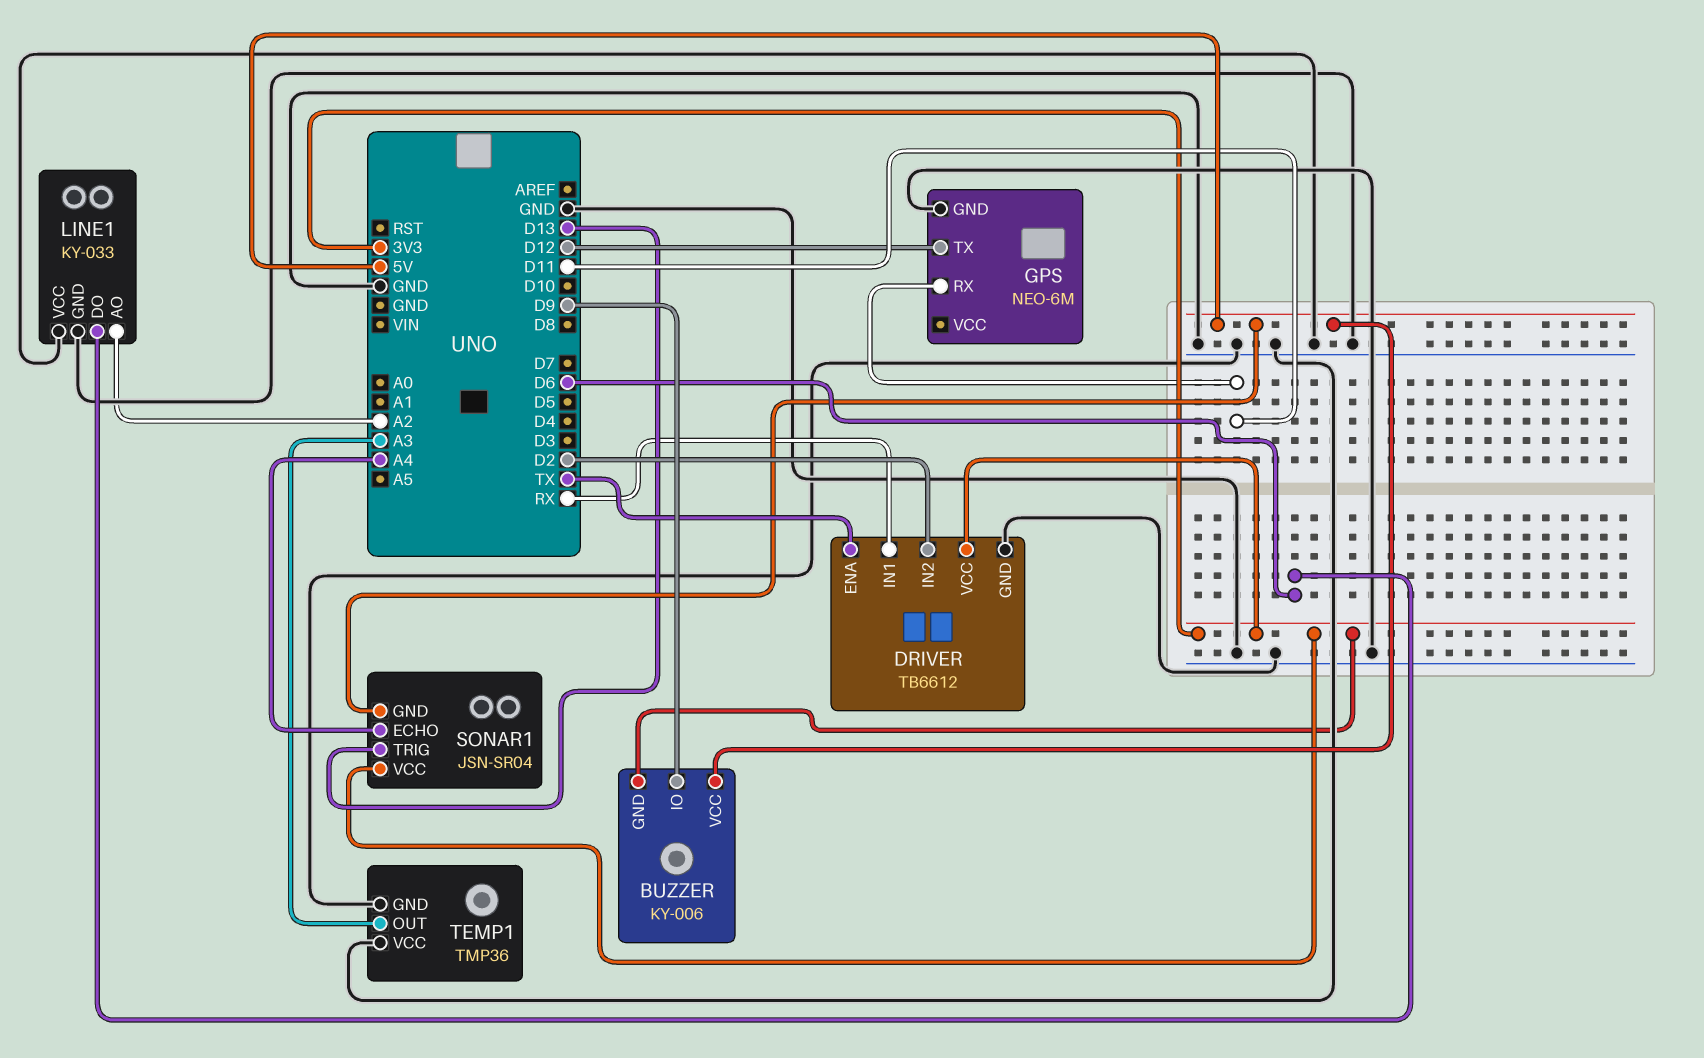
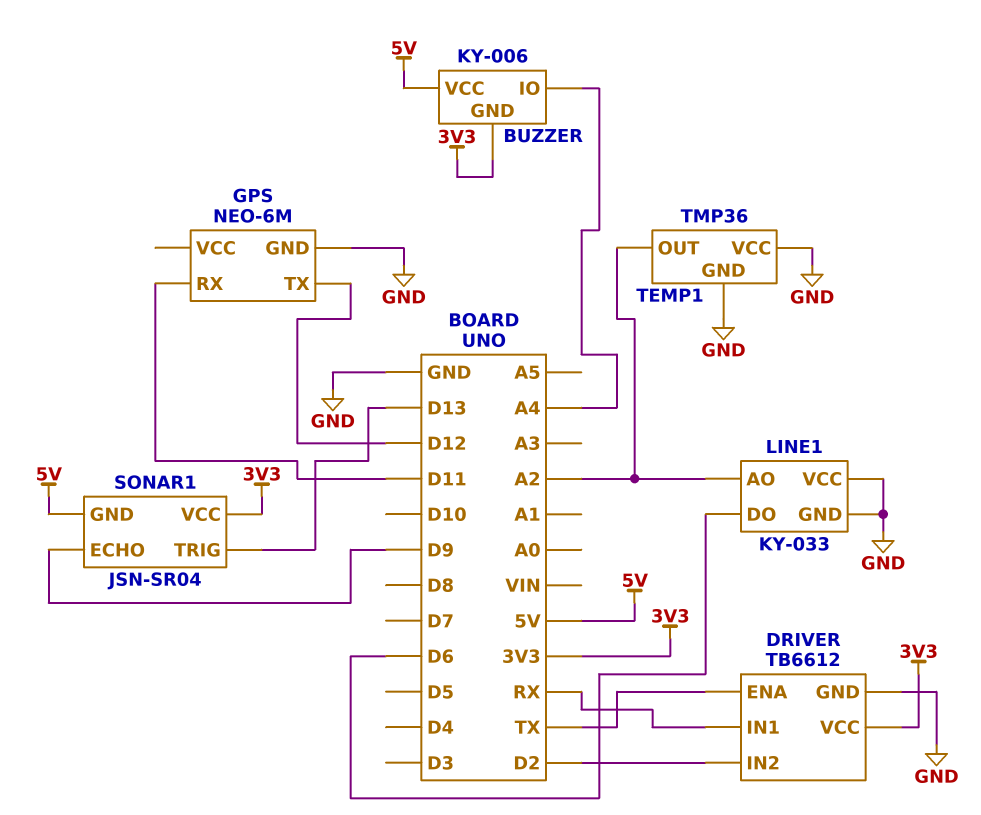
BUZZER pin IO: D9 -> A4
SONAR1 pin ECHO: A4 -> D9
TEMP1 pin OUT: A3 -> A2

